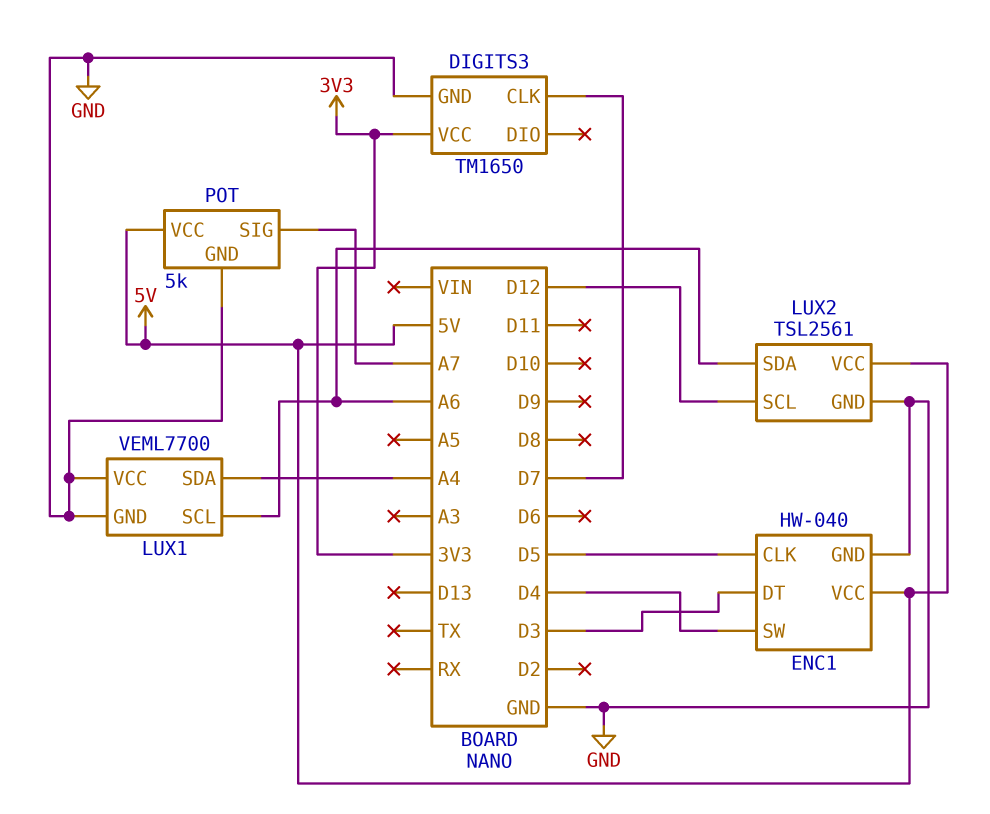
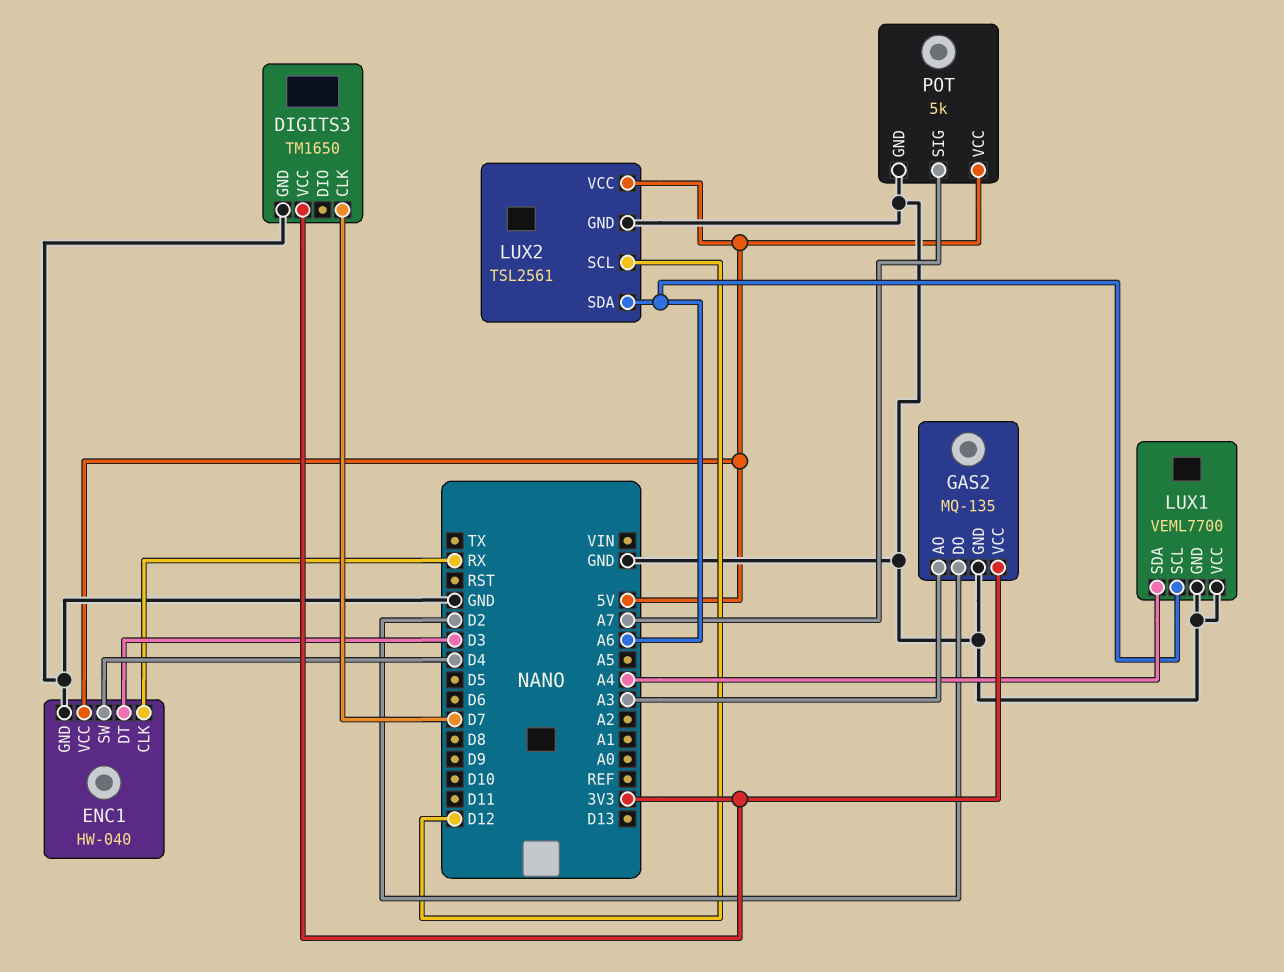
ENC1 pin CLK: D5 -> RX
GAS2: none -> MQ-135
GAS2 pin AO: none -> A3
GAS2 pin DO: none -> D2
GAS2 pin GND: none -> GND
GAS2 pin VCC: none -> 3V3

